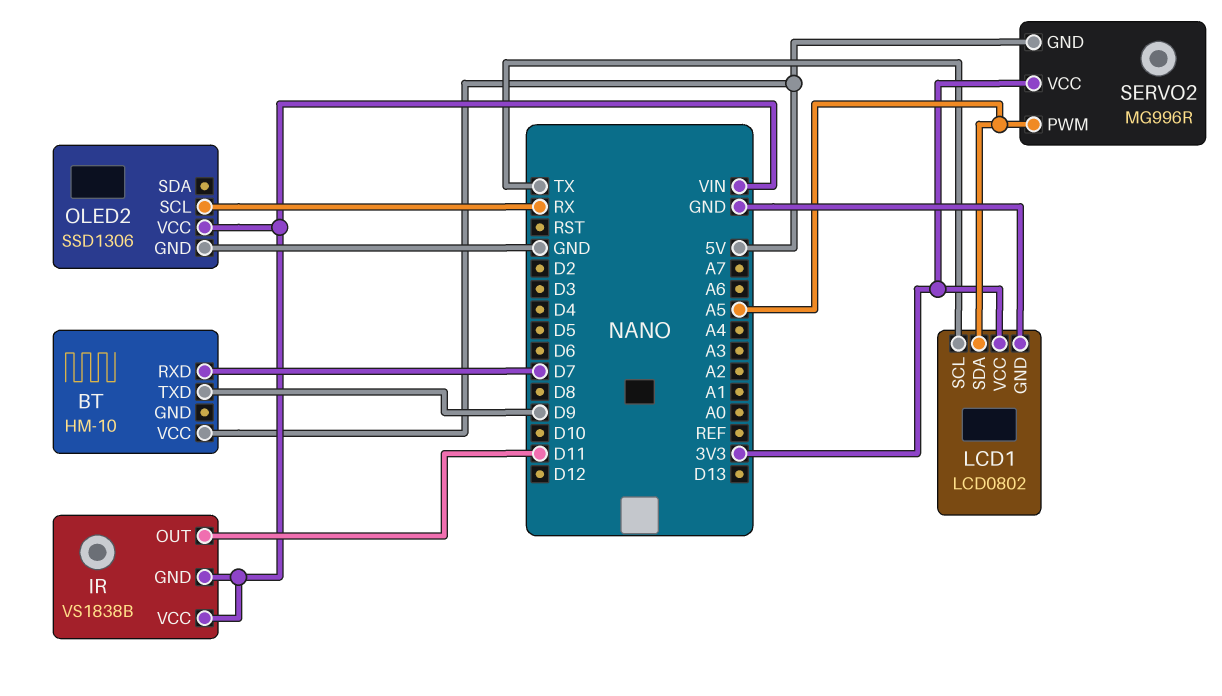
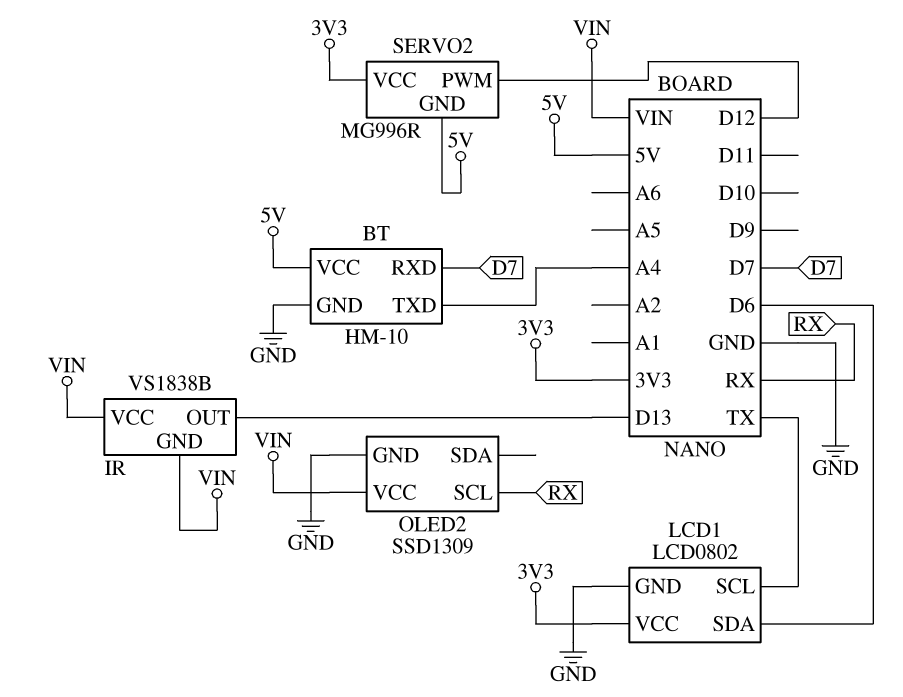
BT pin GND: none -> GND
BT pin TXD: D9 -> A4
IR pin OUT: D11 -> D13
LCD1 pin SDA: A5 -> D6
OLED2: SSD1306 -> SSD1309
SERVO2 pin PWM: A5 -> D12

